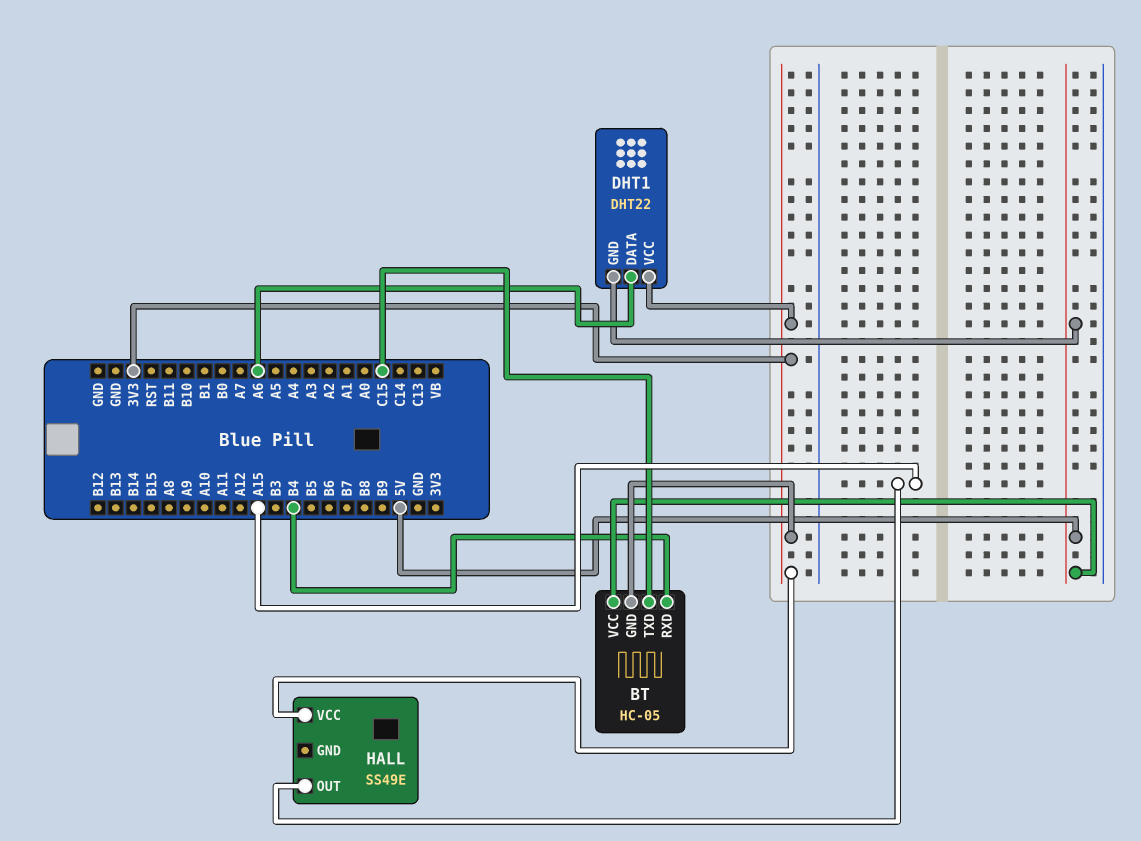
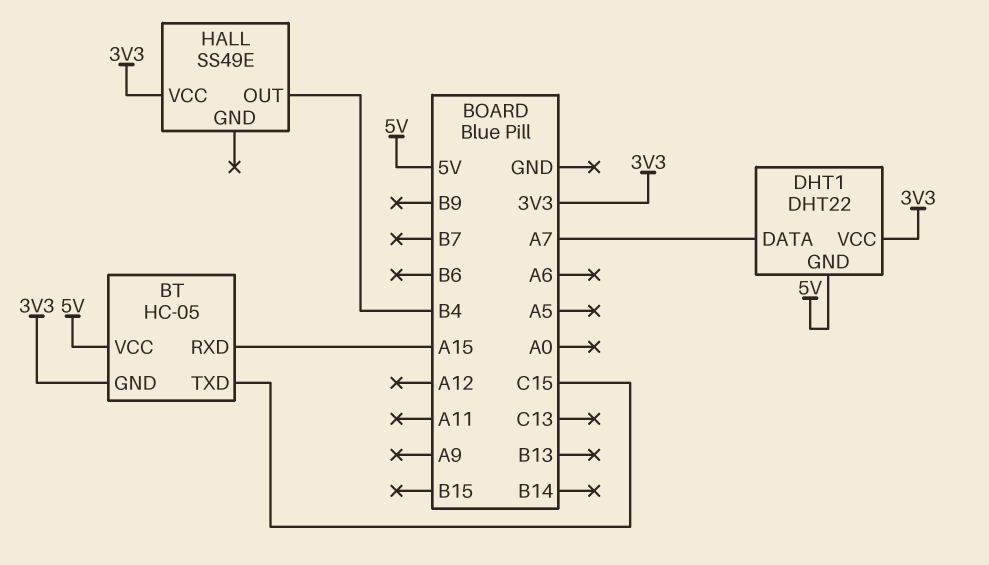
BT pin RXD: B4 -> A15
DHT1 pin DATA: A6 -> A7
HALL pin OUT: A15 -> B4

